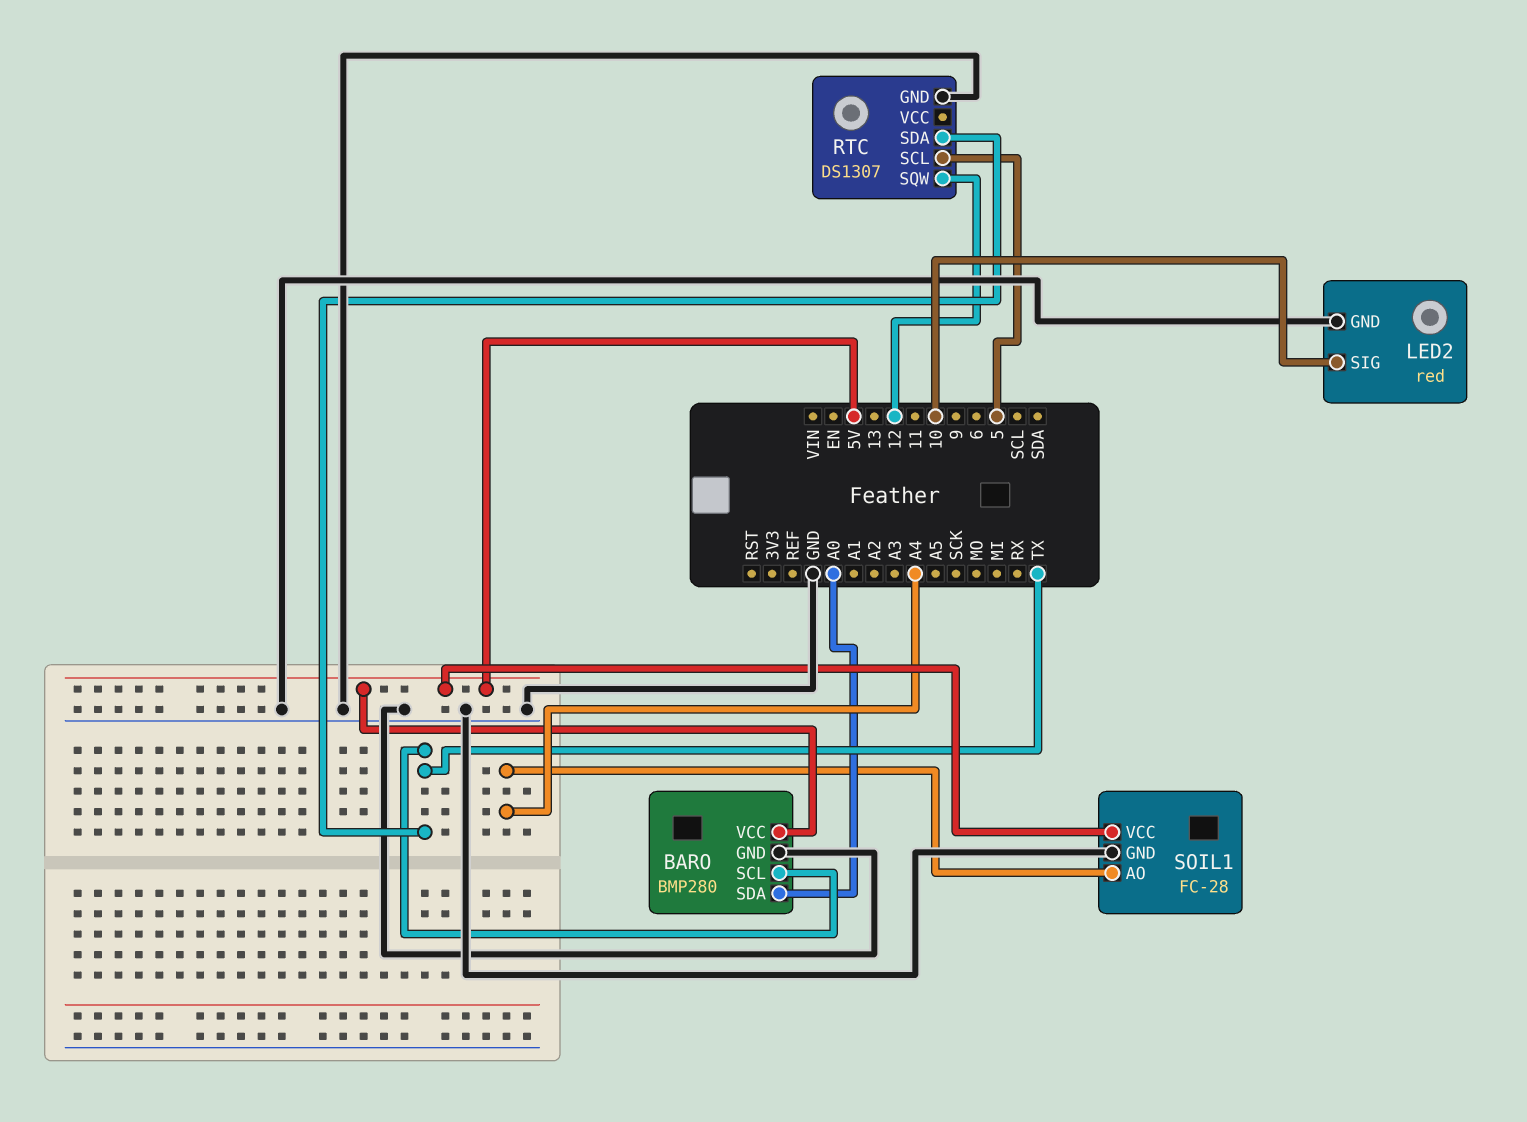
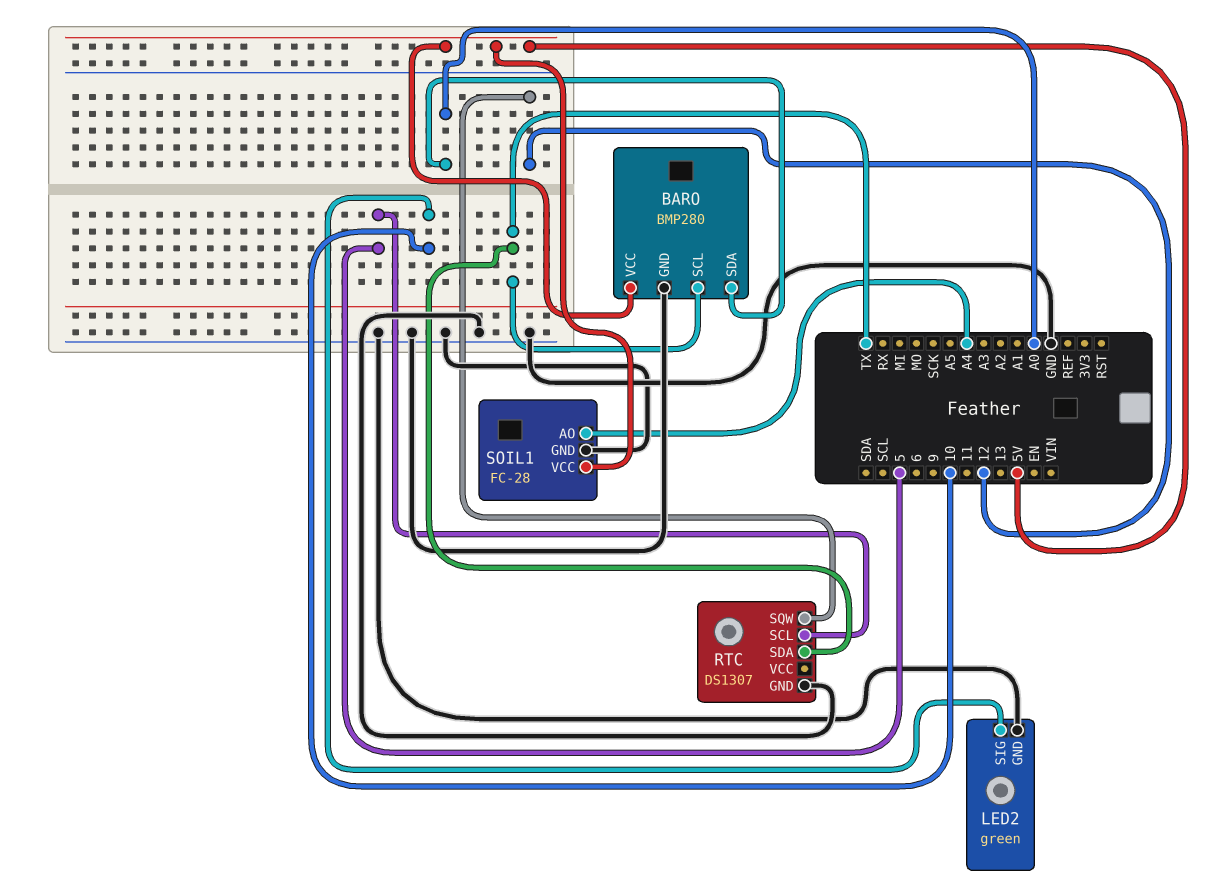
LED2: red -> green

